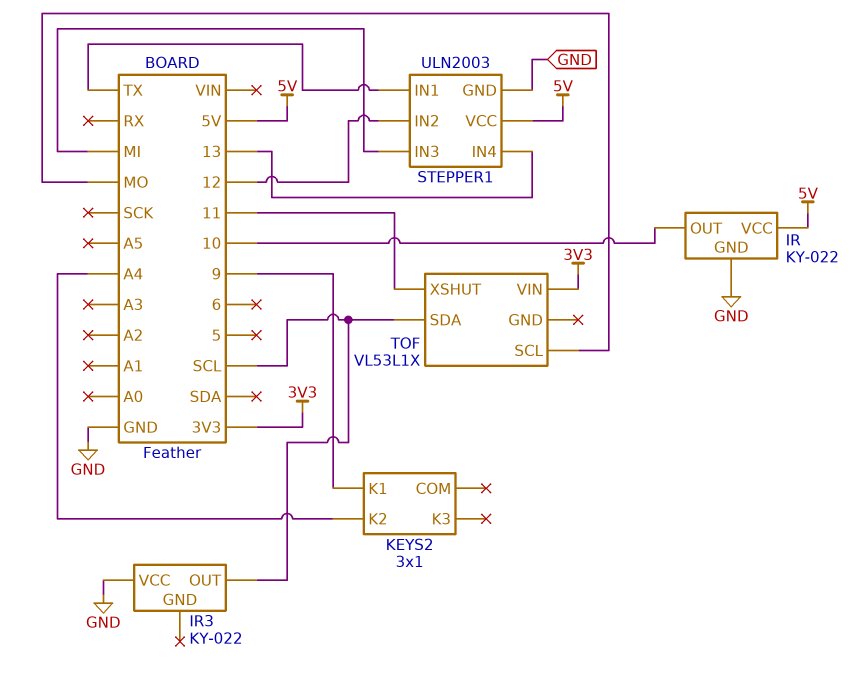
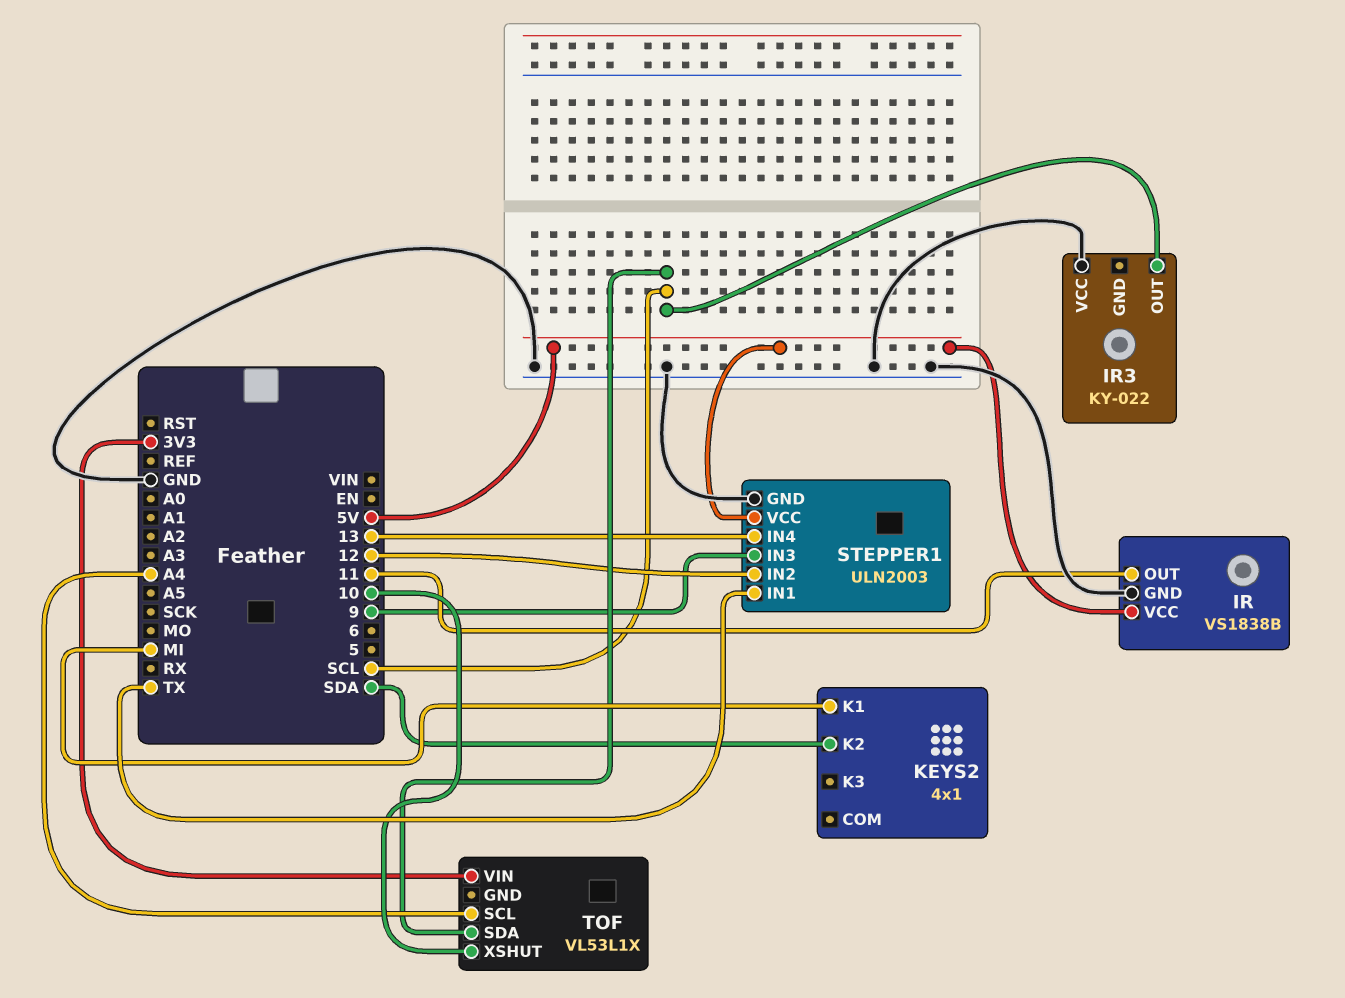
IR: KY-022 -> VS1838B
IR pin OUT: 10 -> 11
KEYS2: 3x1 -> 4x1
KEYS2 pin K1: 9 -> MI
KEYS2 pin K2: A4 -> SDA
STEPPER1 pin IN3: MI -> 9
TOF pin SCL: MO -> A4
TOF pin XSHUT: 11 -> 10

